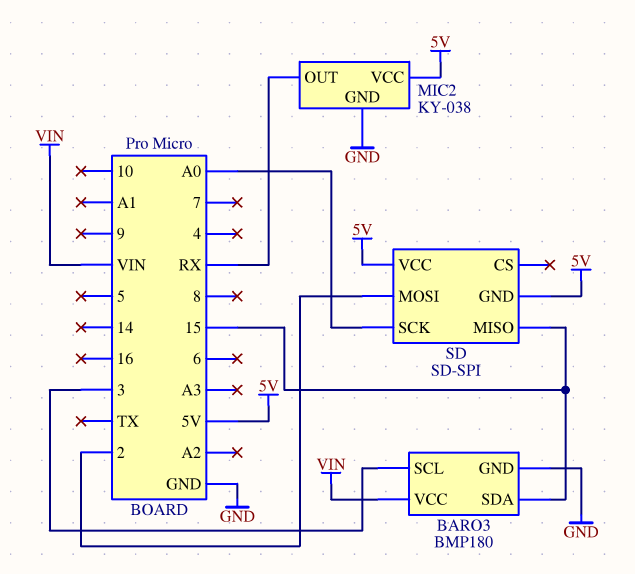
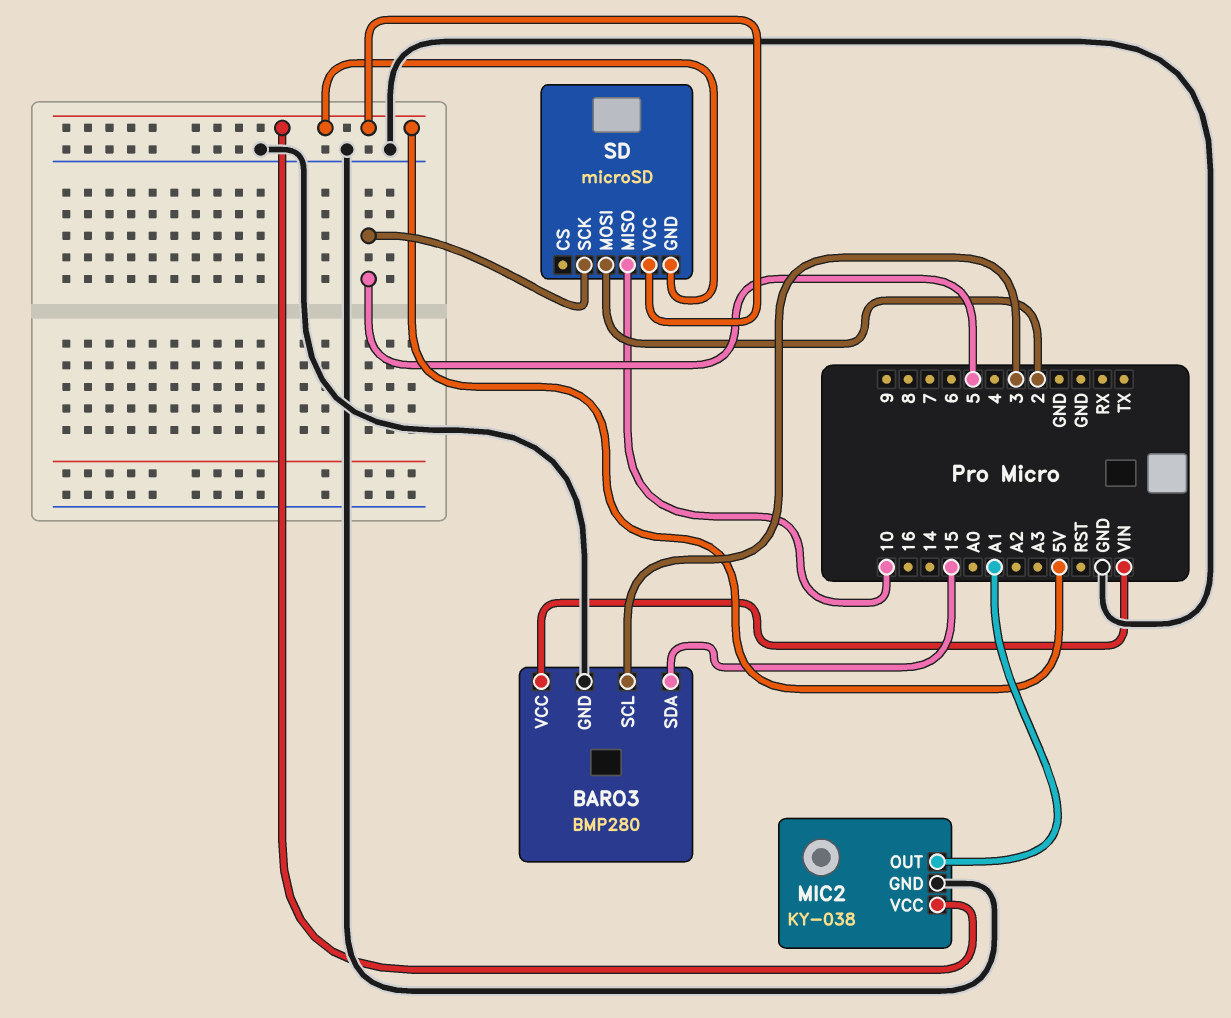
BARO3: BMP180 -> BMP280
MIC2 pin OUT: RX -> A1
SD: SD-SPI -> microSD
SD pin MISO: 15 -> 10
SD pin SCK: A0 -> 5

